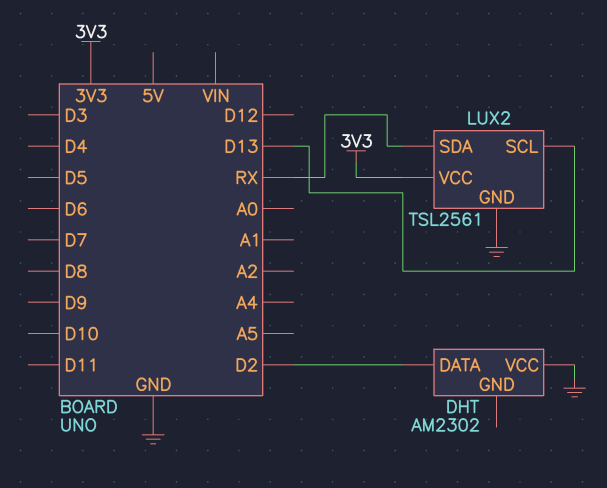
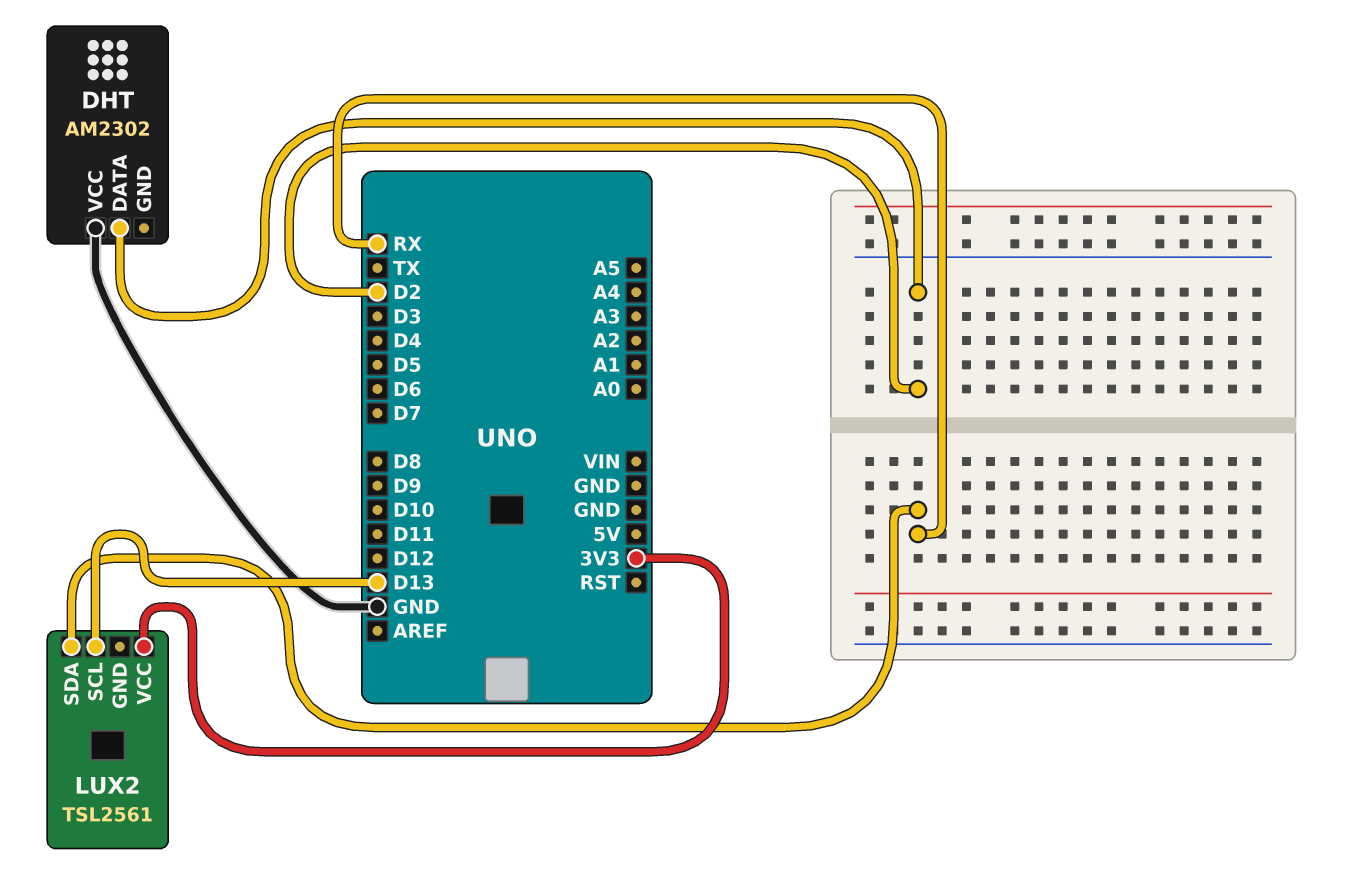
LUX2 pin GND: GND -> none

